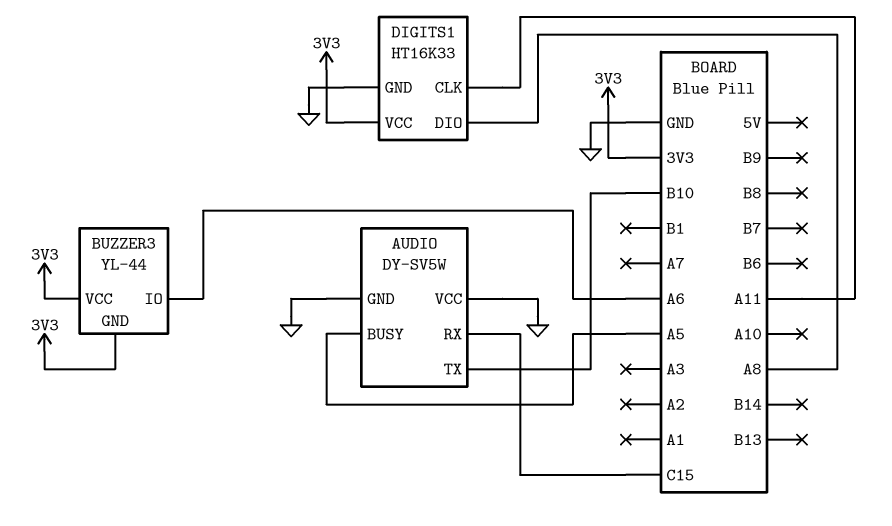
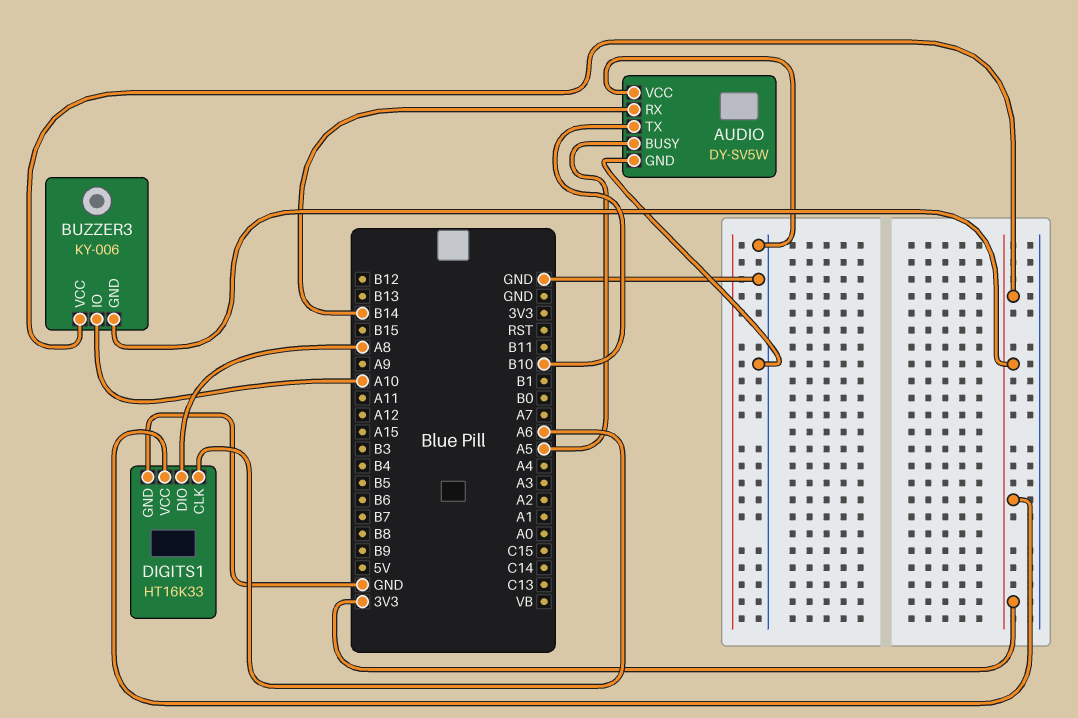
AUDIO pin RX: C15 -> B14
BUZZER3: YL-44 -> KY-006
BUZZER3 pin IO: A6 -> A10
DIGITS1 pin CLK: A11 -> A6

